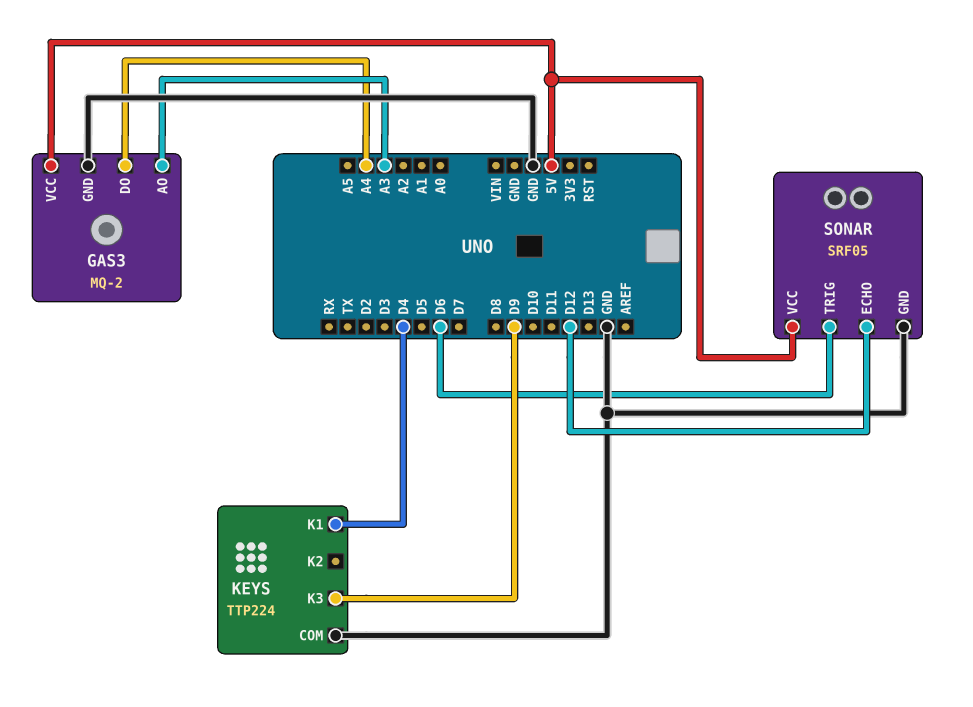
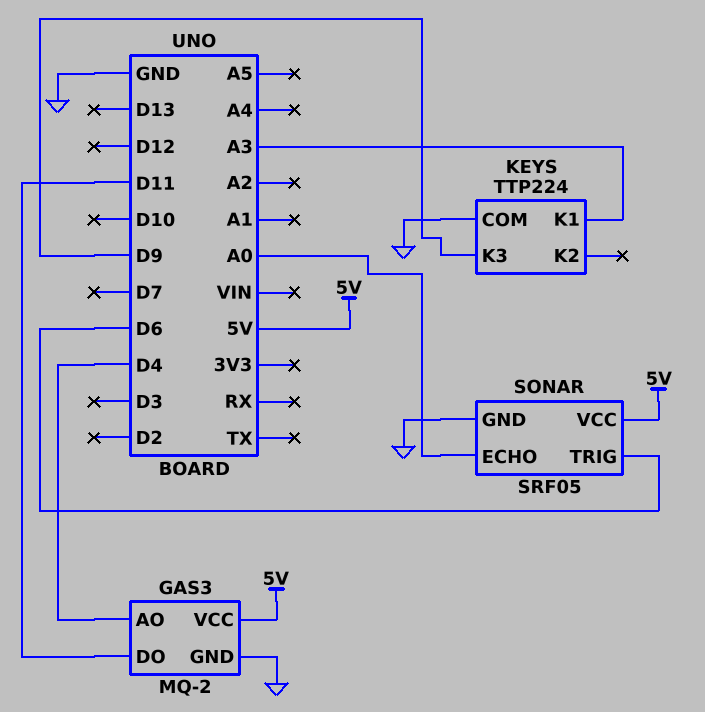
GAS3 pin AO: A3 -> D4
GAS3 pin DO: A4 -> D11
KEYS pin K1: D4 -> A3
SONAR pin ECHO: D12 -> A0

